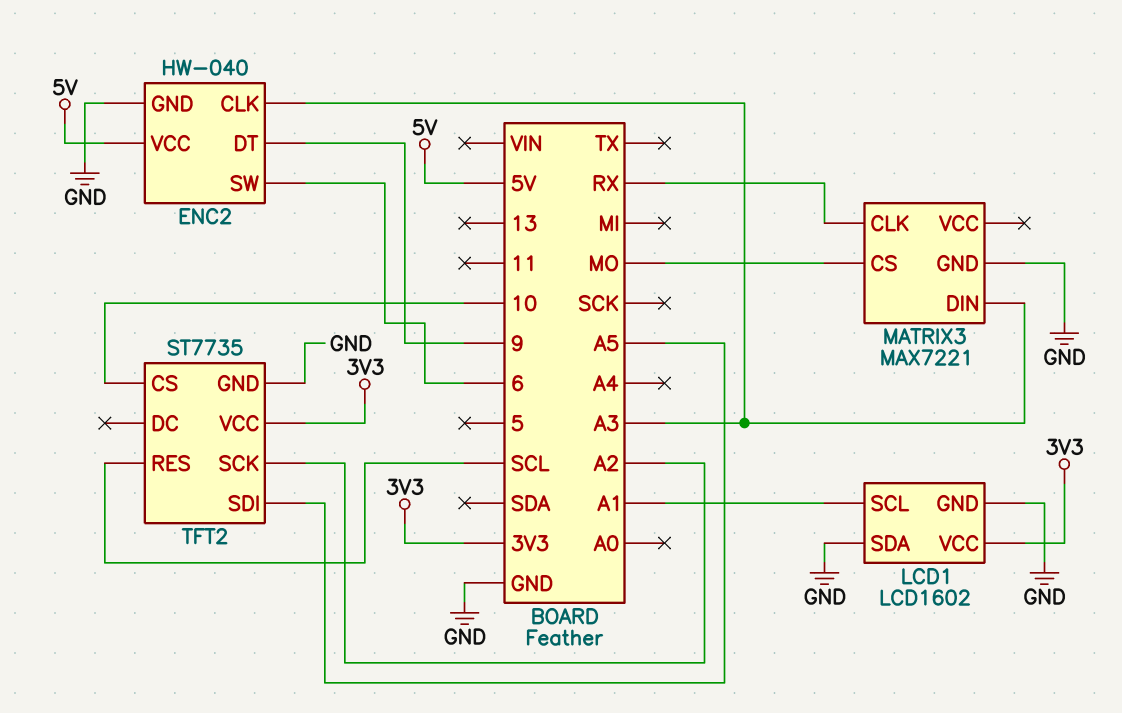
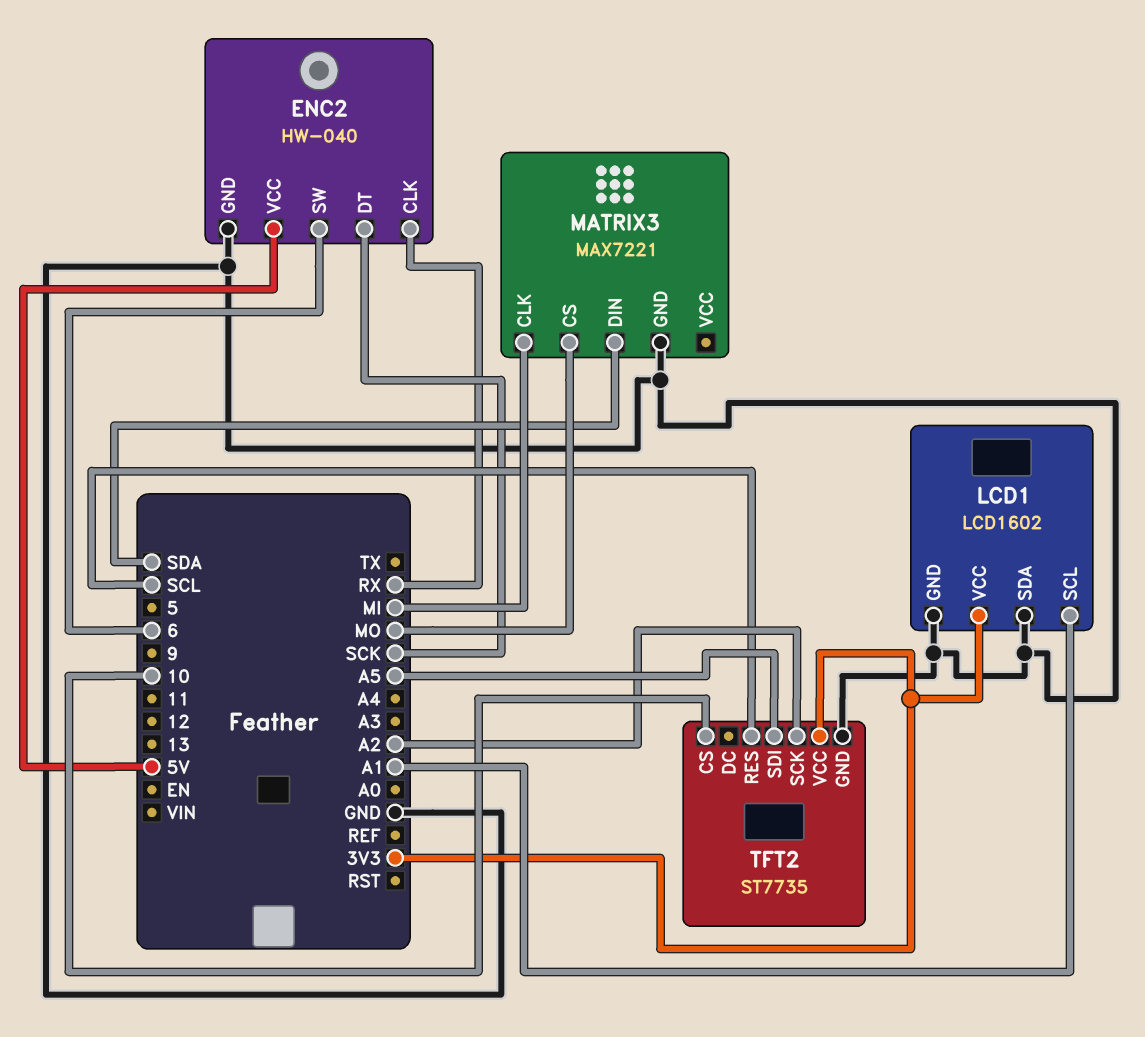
ENC2 pin CLK: A3 -> RX
ENC2 pin DT: 9 -> SCK
MATRIX3 pin CLK: RX -> MI
MATRIX3 pin DIN: A3 -> SDA

